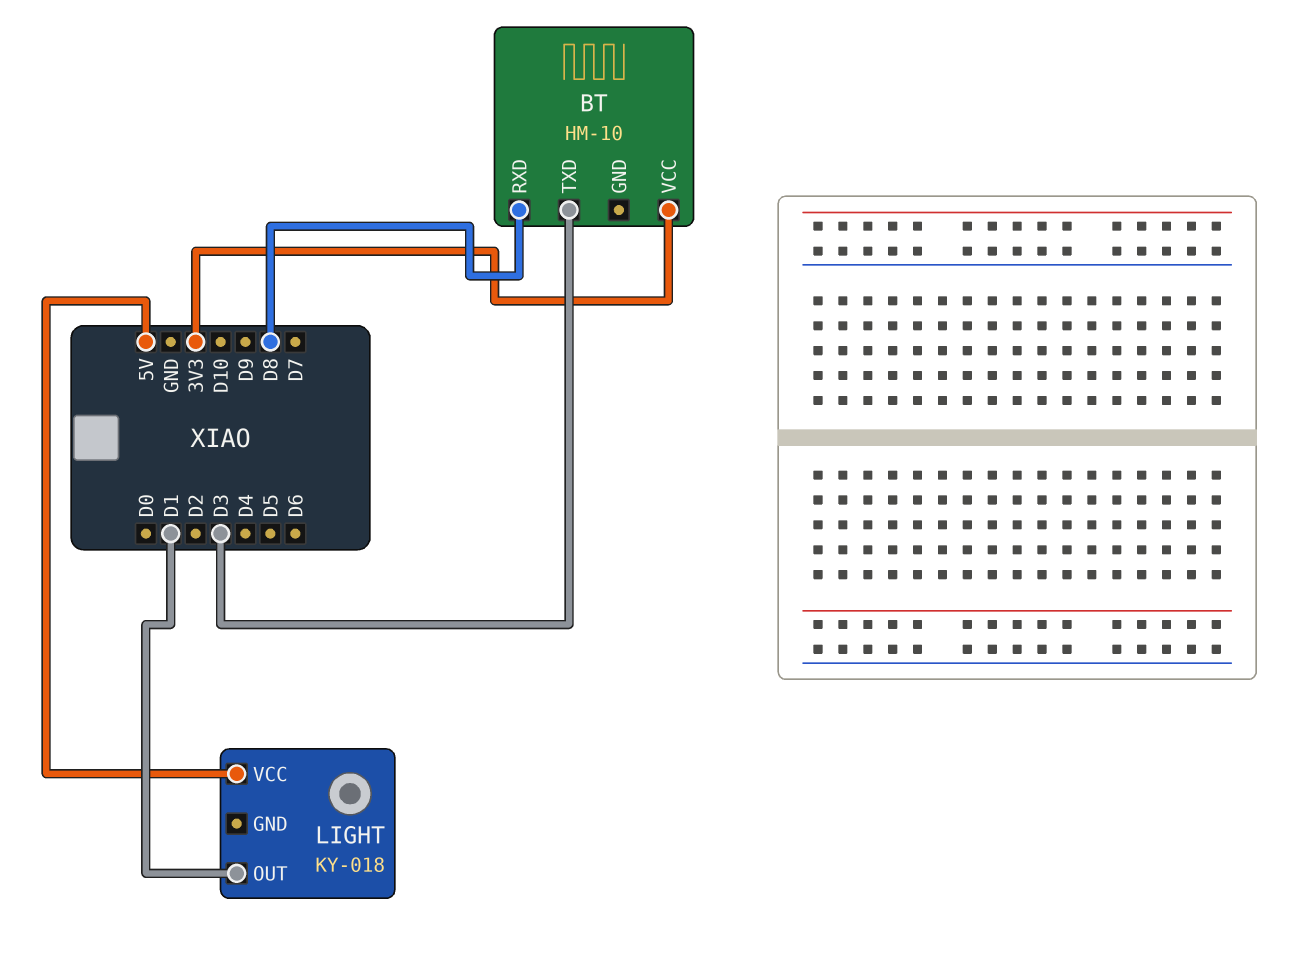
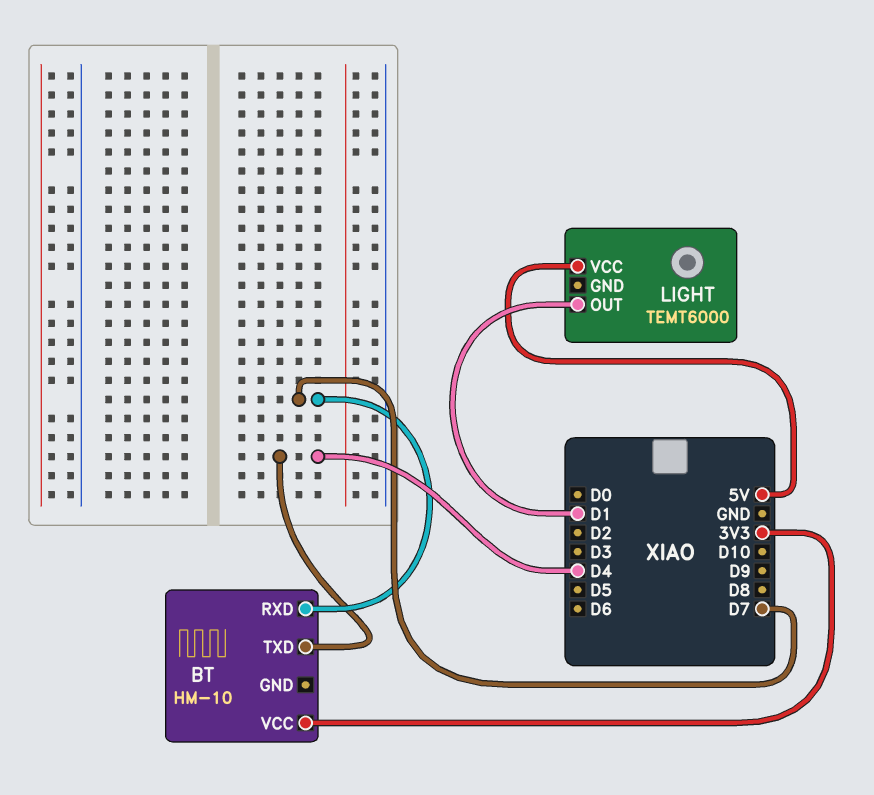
BT pin RXD: D8 -> D7
BT pin TXD: D3 -> D4
LIGHT: KY-018 -> TEMT6000

